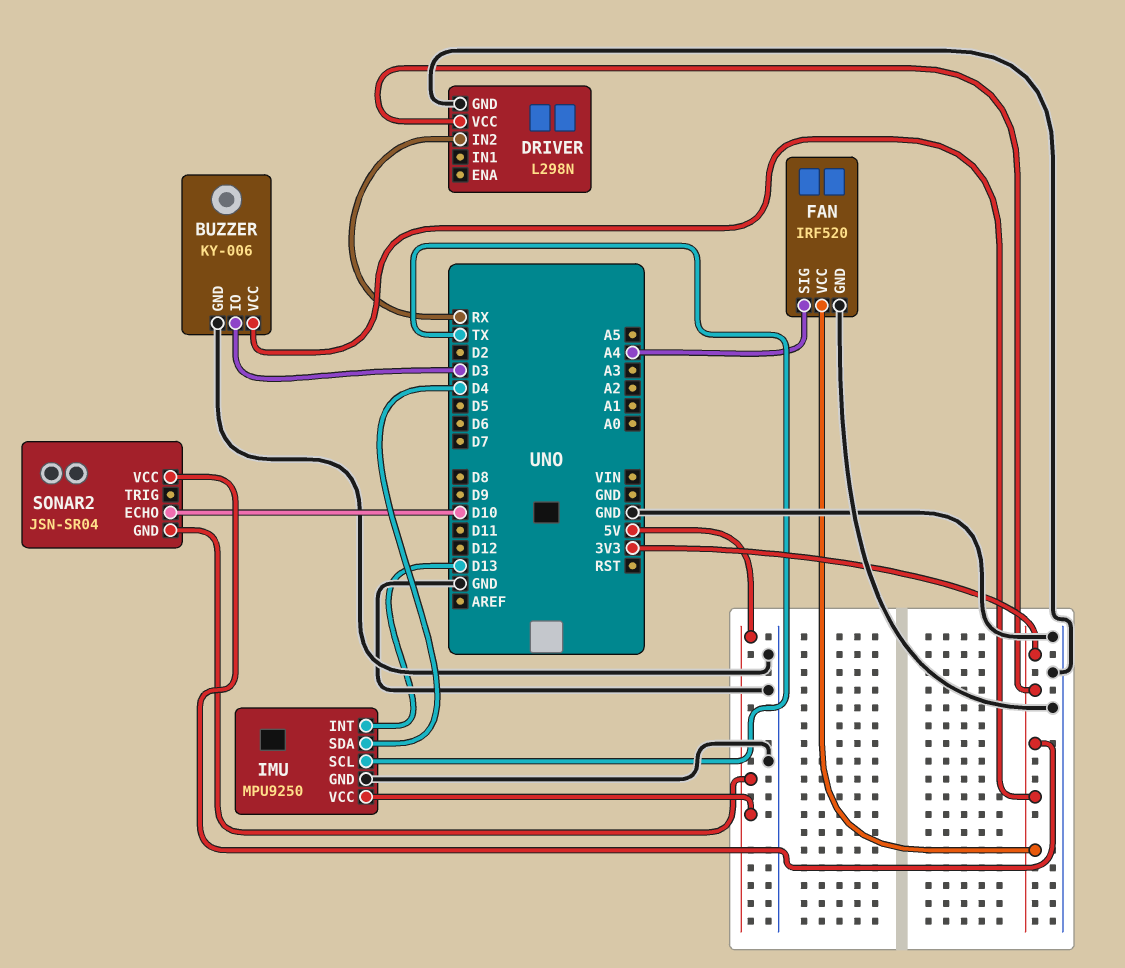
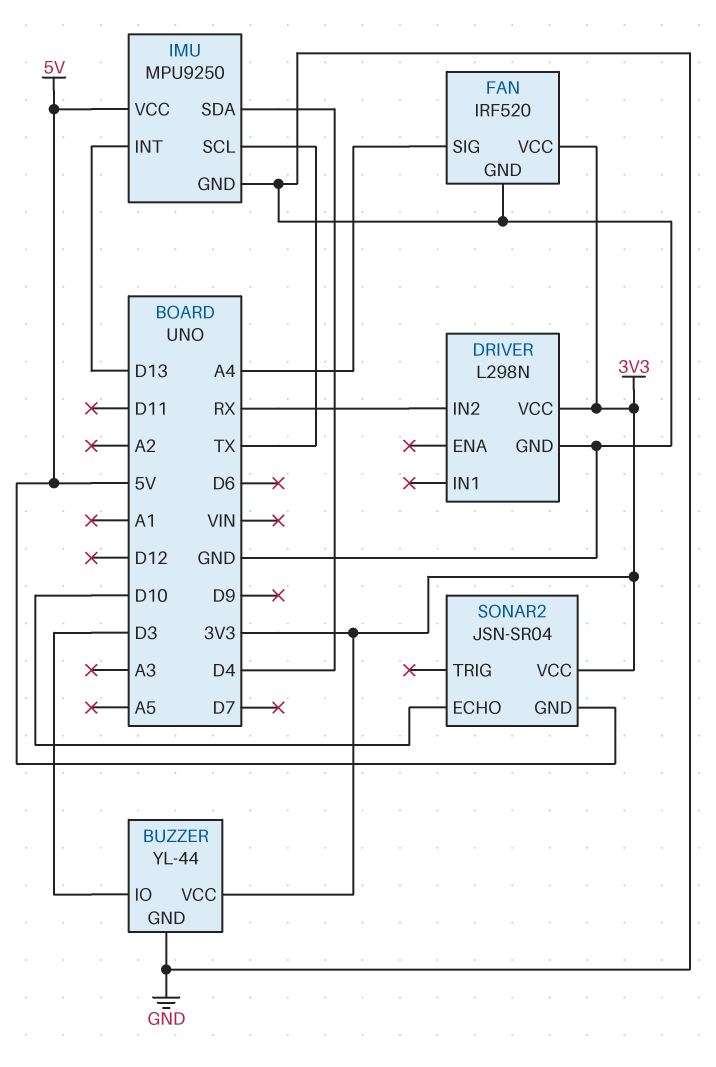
BUZZER: KY-006 -> YL-44

